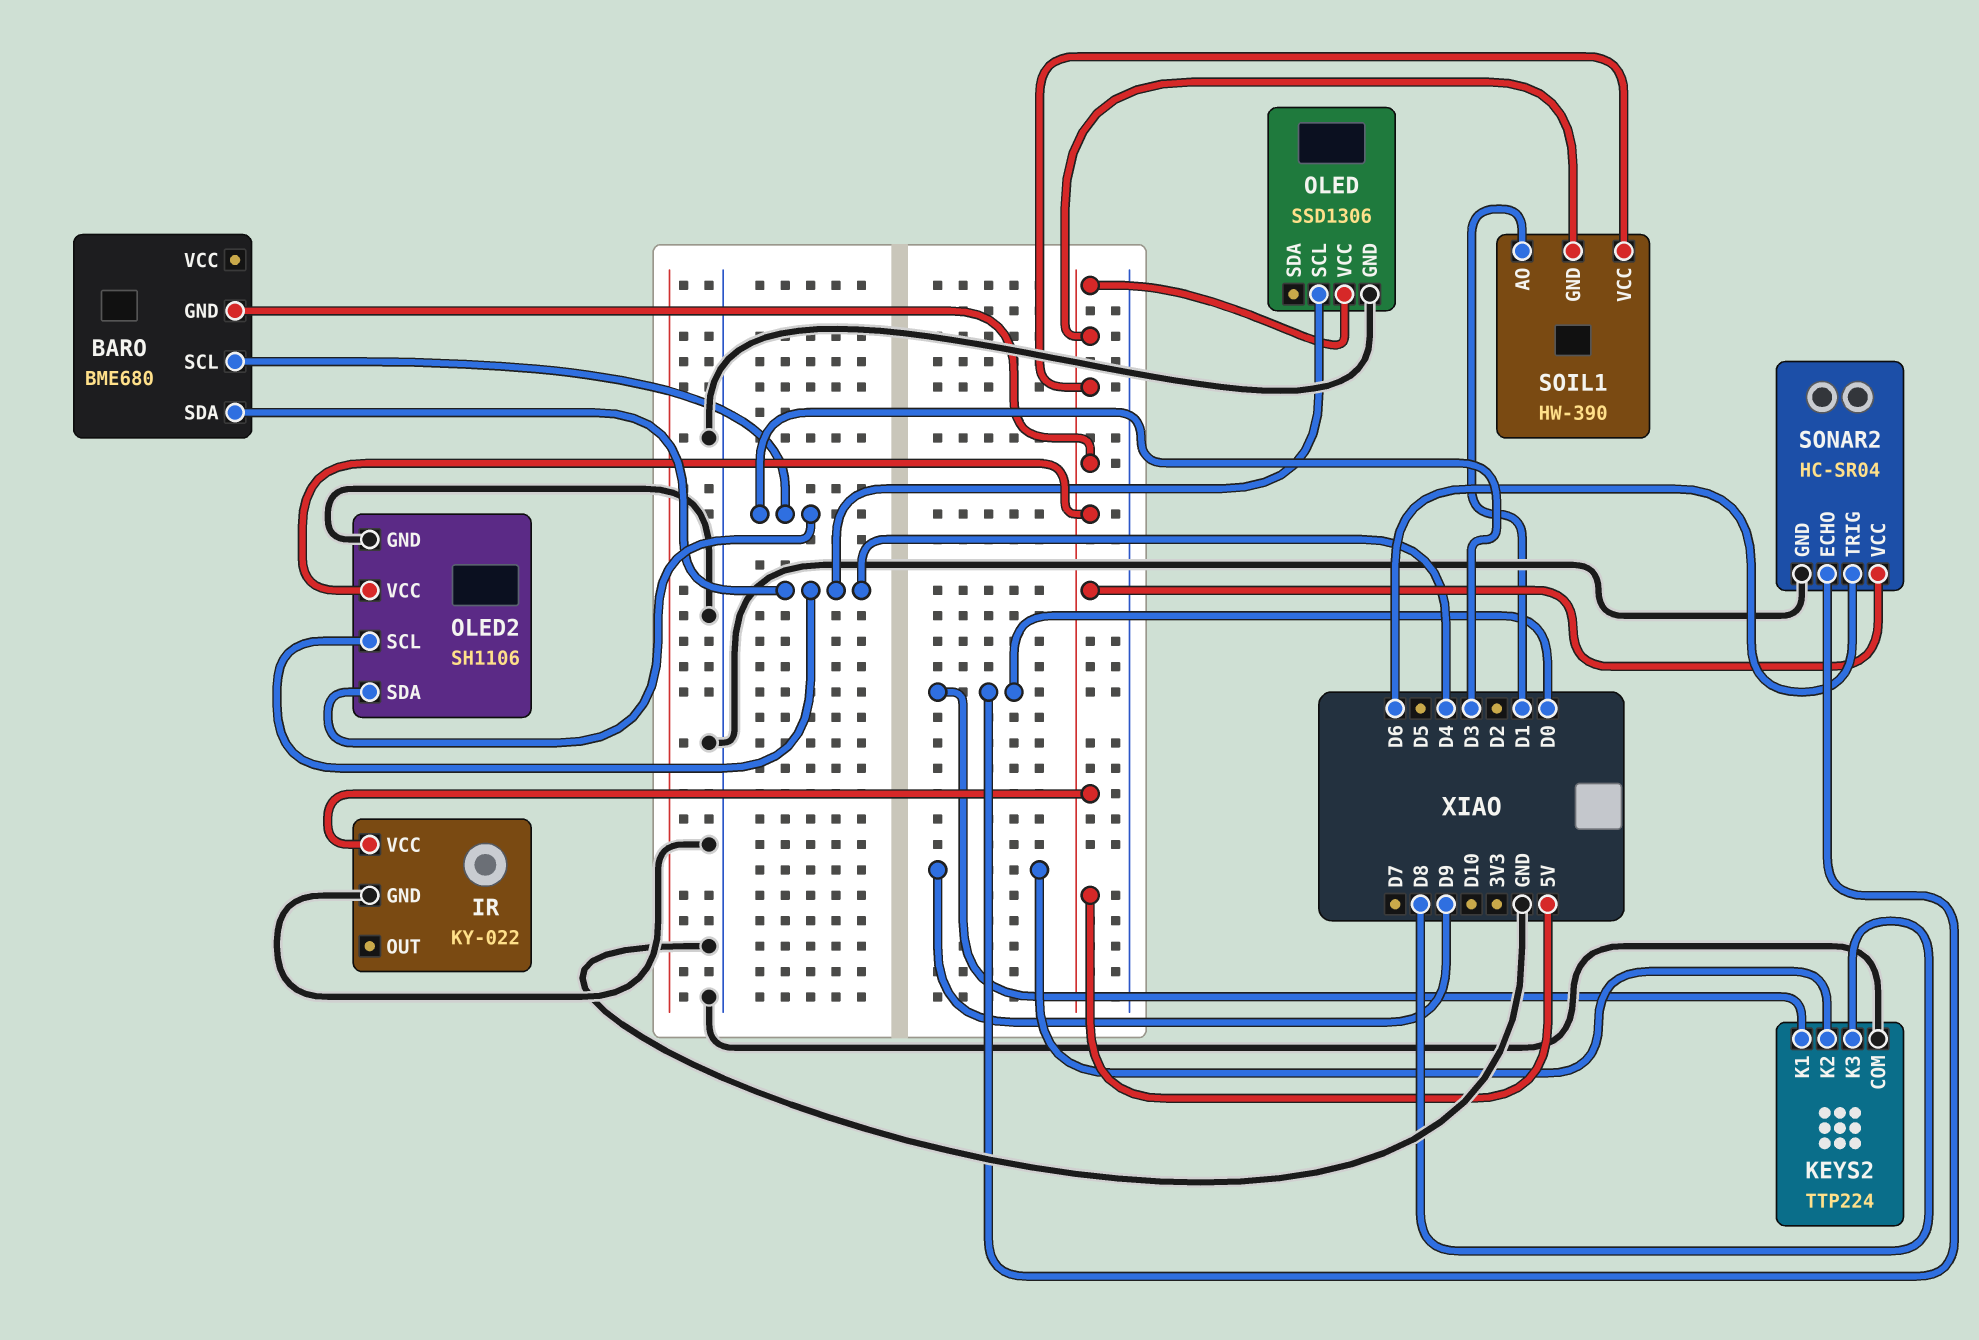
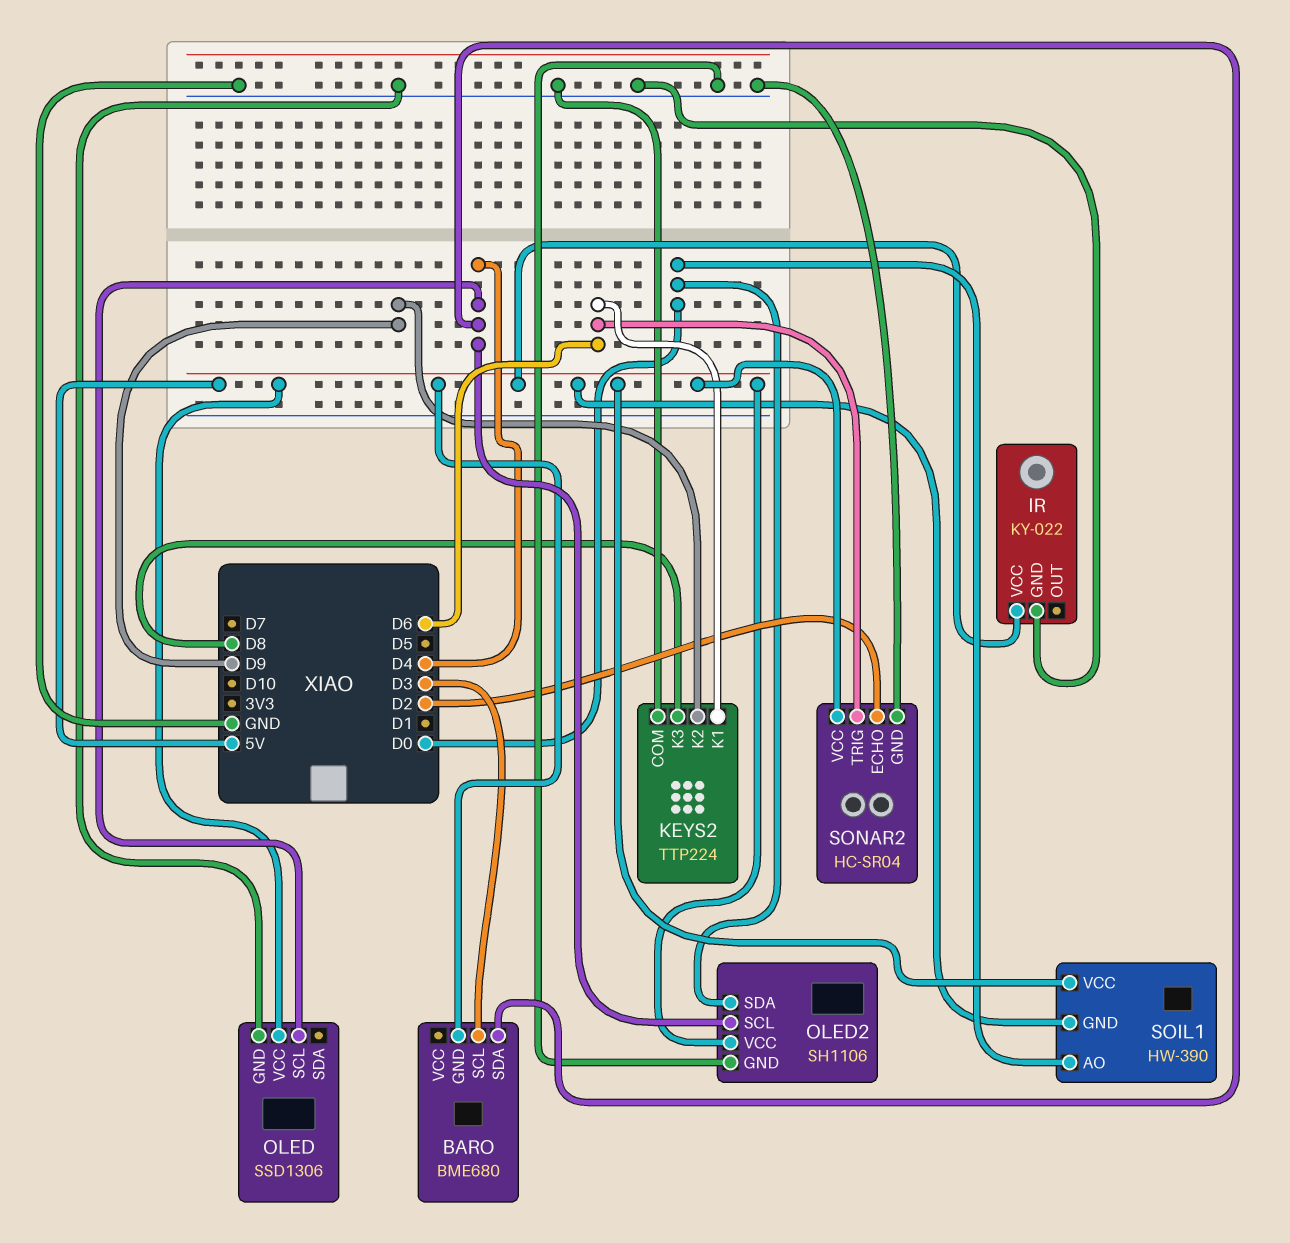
KEYS2 pin K1: D0 -> D6
OLED2 pin SDA: D3 -> D0
SOIL1 pin AO: D1 -> D0
SONAR2 pin ECHO: D0 -> D2

